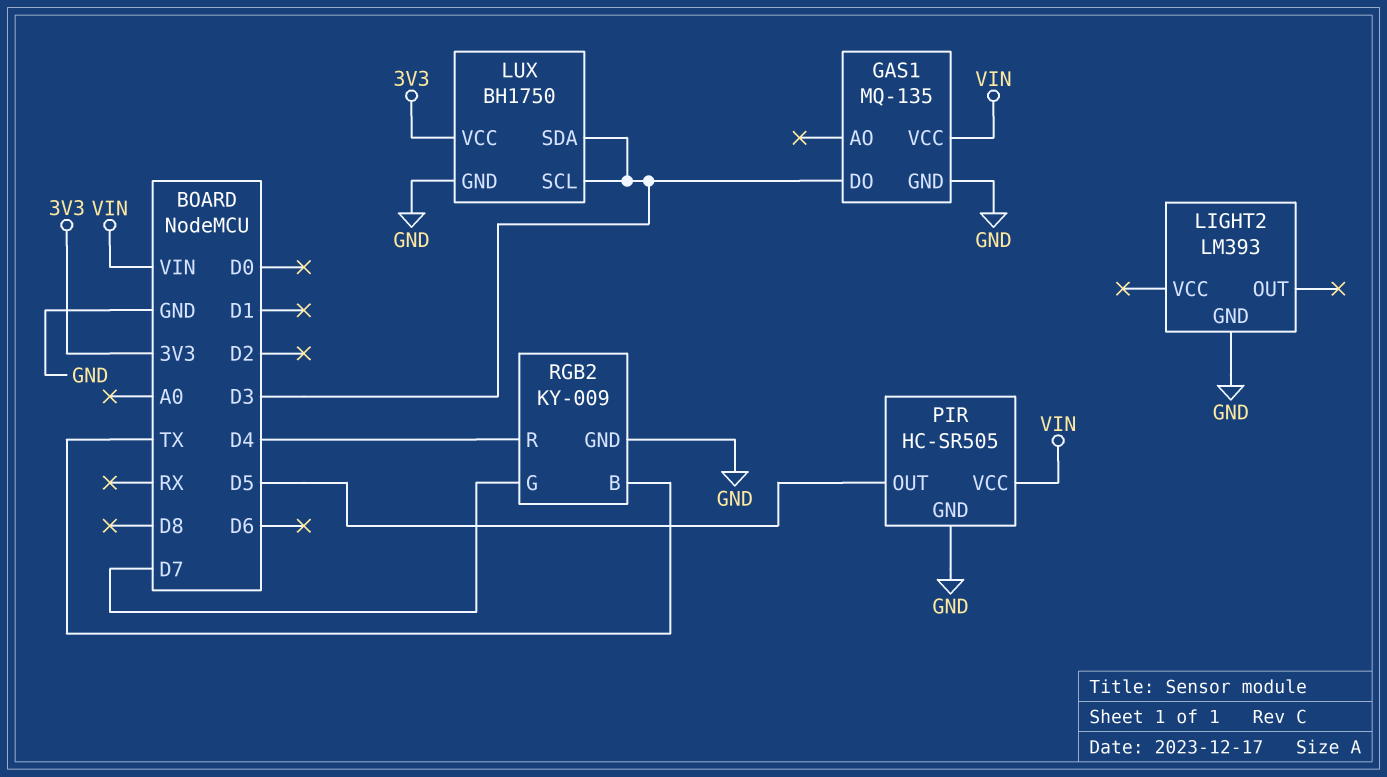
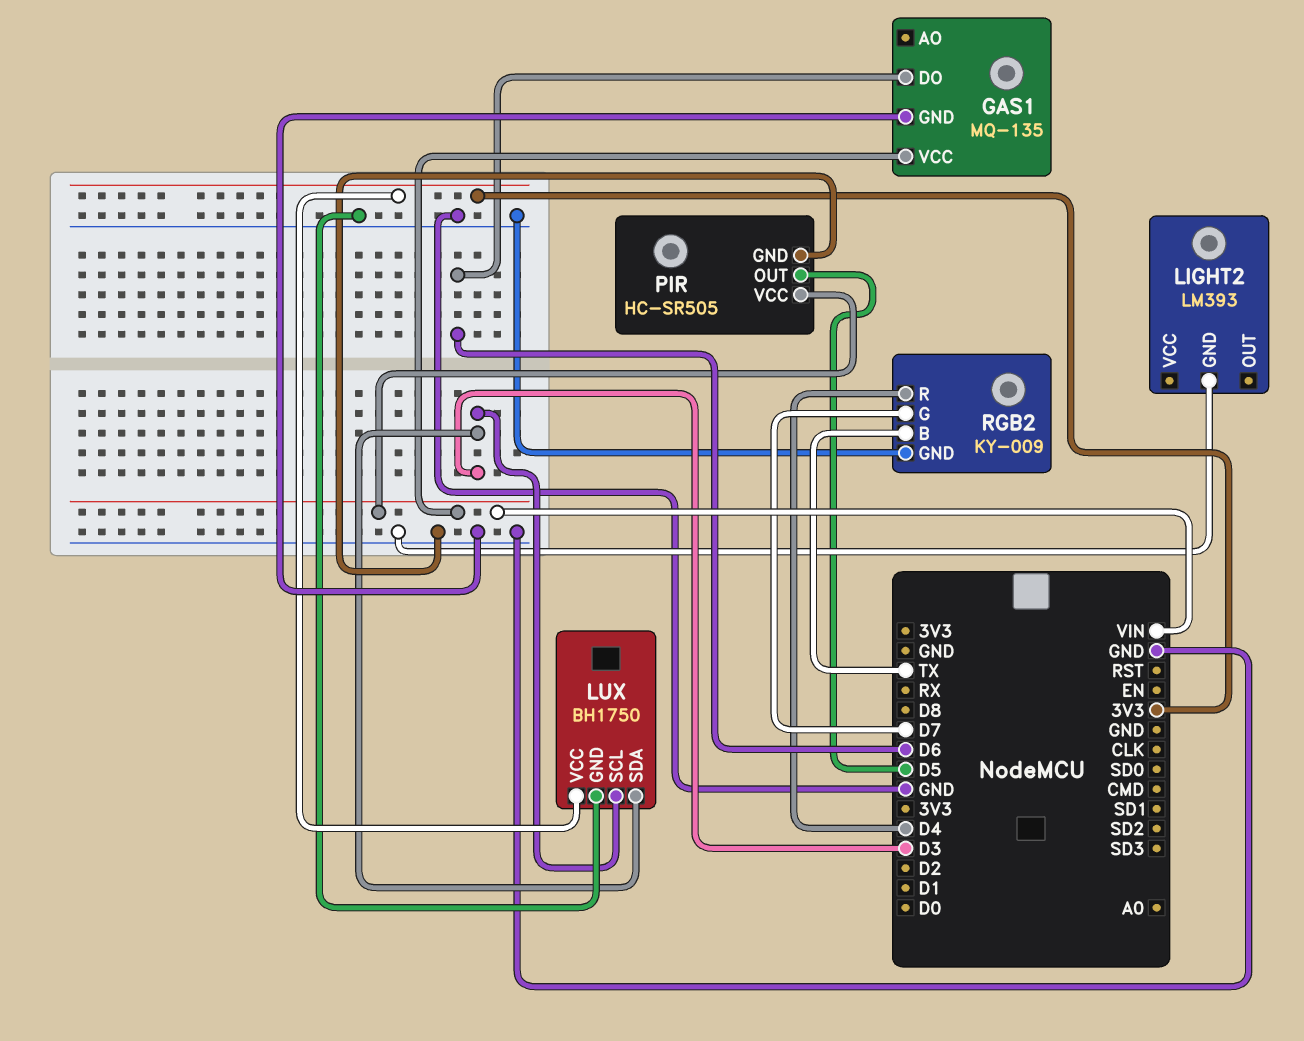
GAS1 pin DO: D3 -> D6

